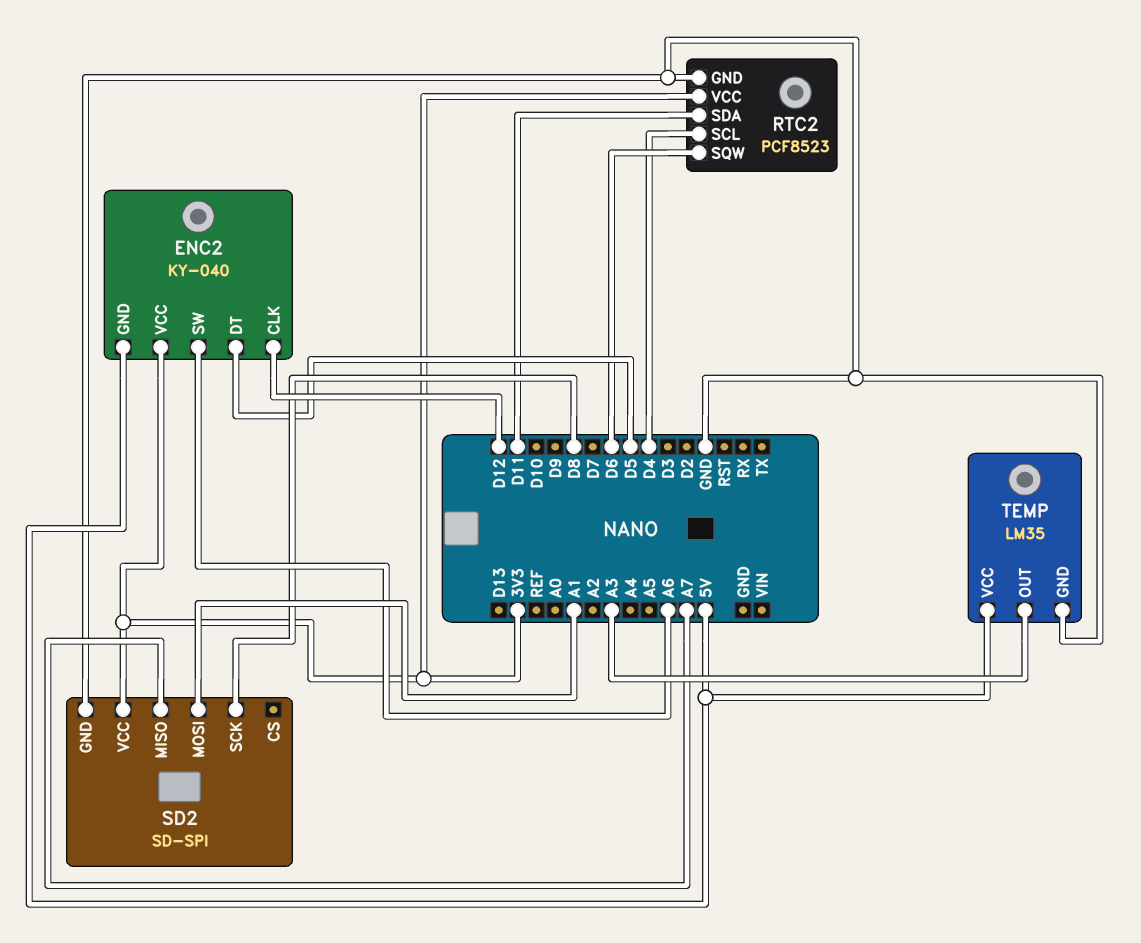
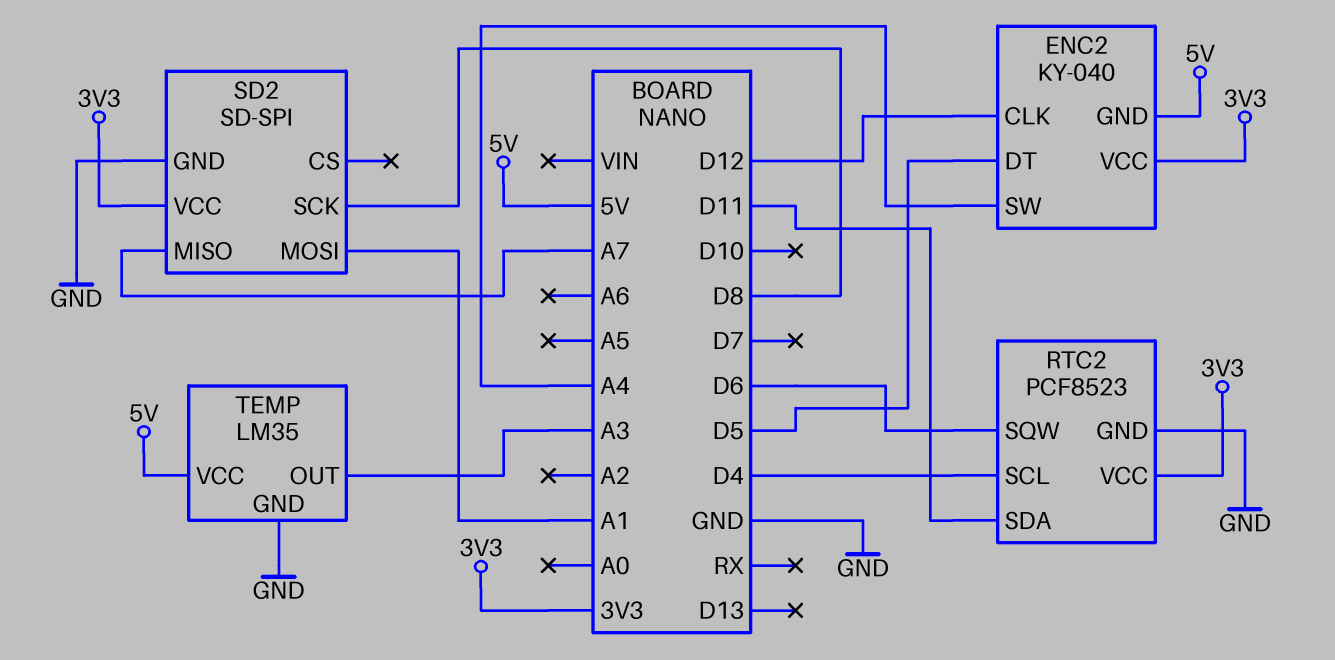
ENC2 pin SW: A6 -> A4

